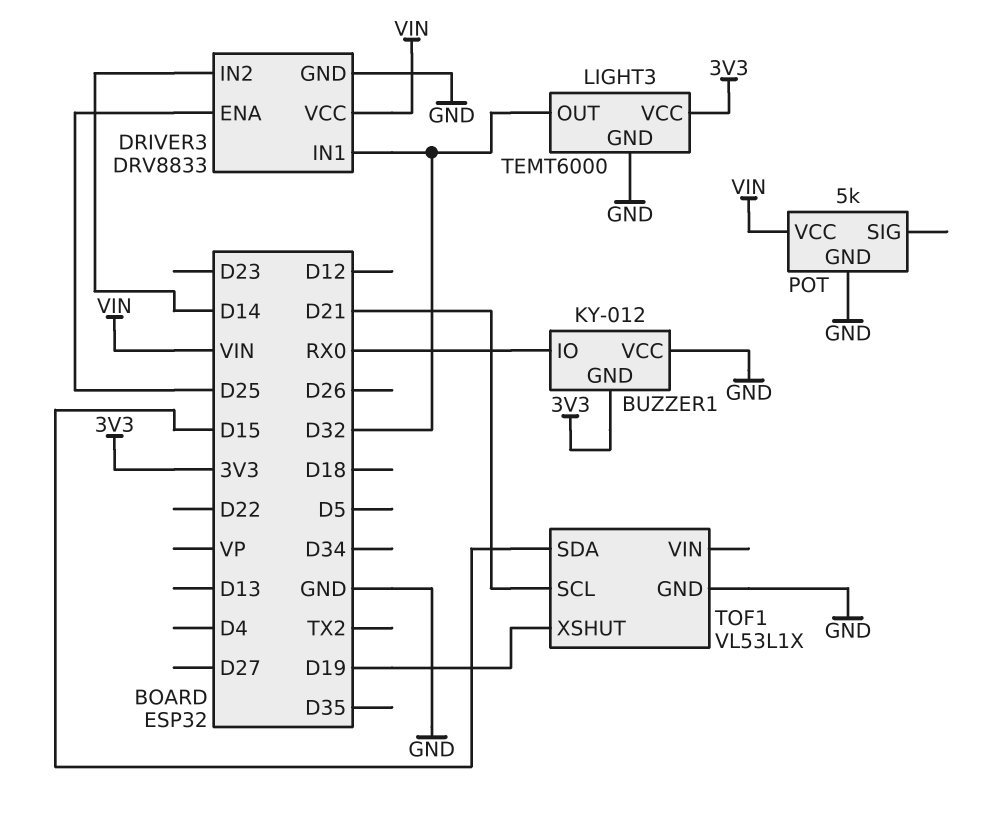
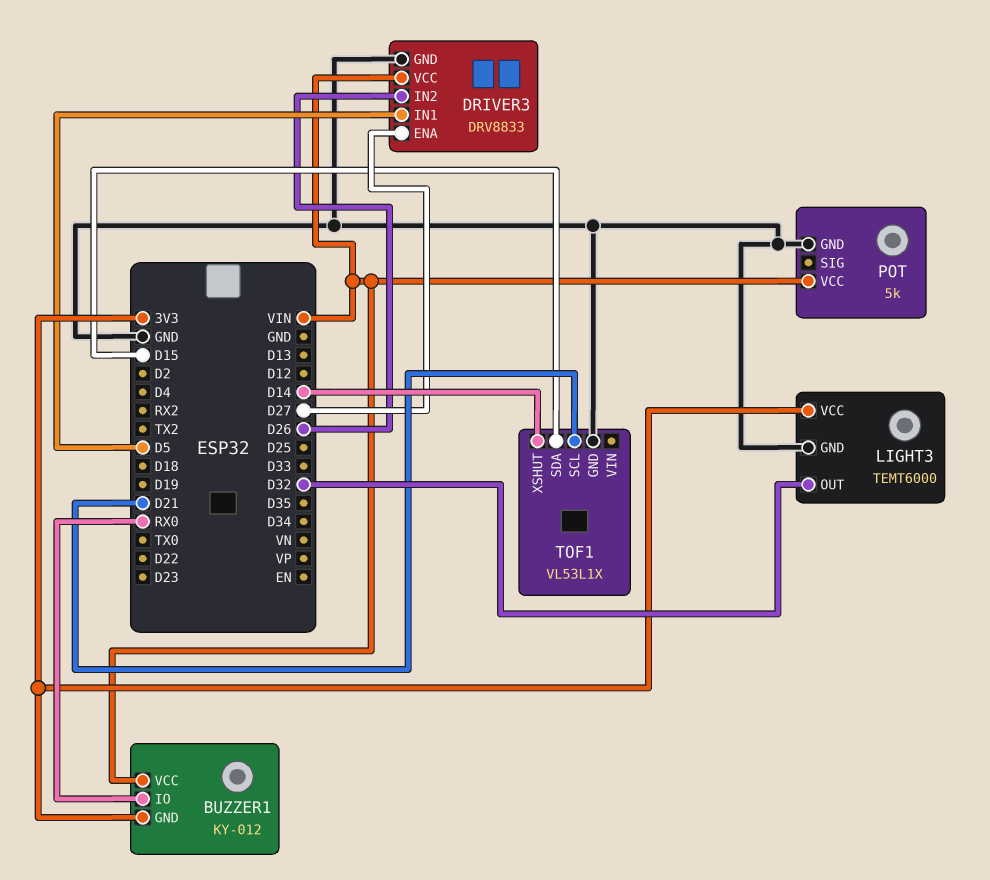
BUZZER1 pin VCC: GND -> VIN
DRIVER3 pin ENA: D25 -> D27
DRIVER3 pin IN1: D32 -> D5
DRIVER3 pin IN2: D14 -> D26
TOF1 pin XSHUT: D19 -> D14

